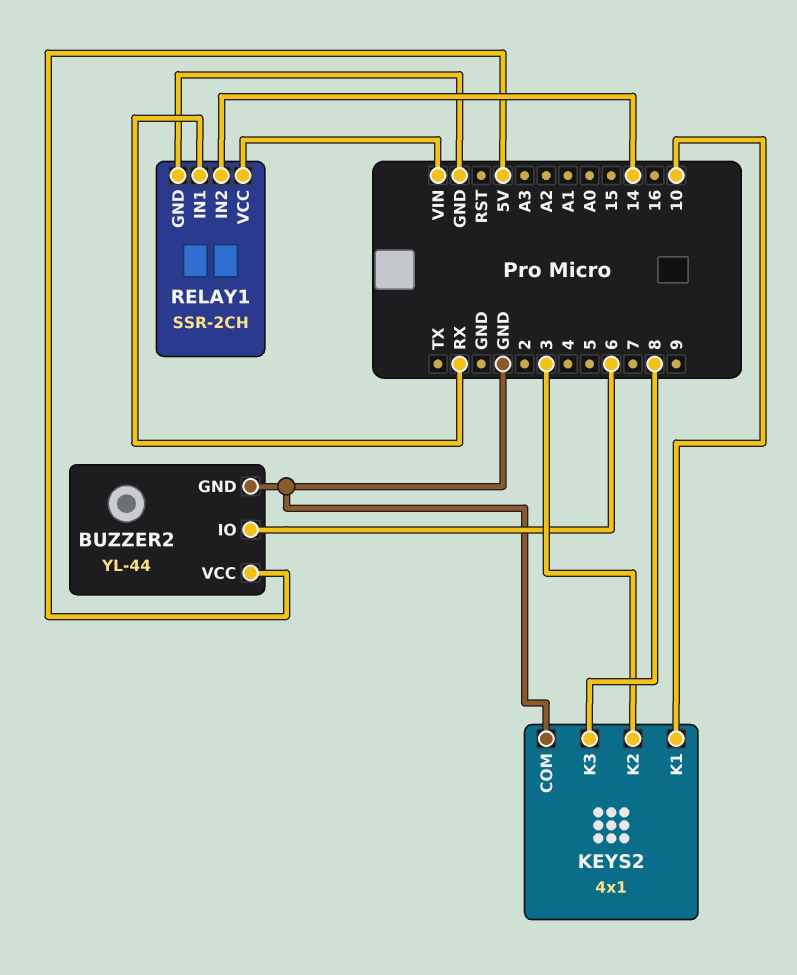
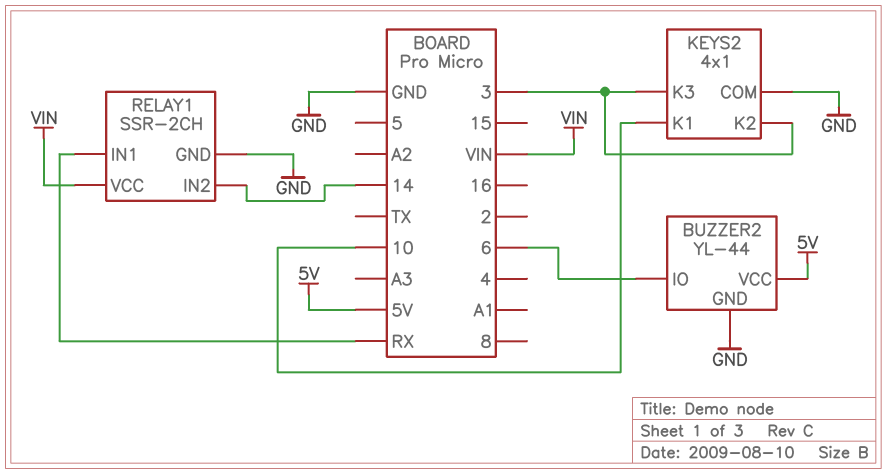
KEYS2 pin K3: 8 -> 3

